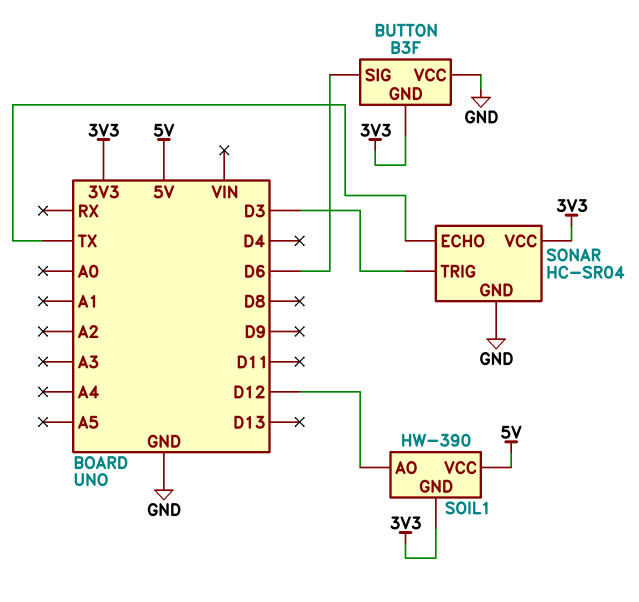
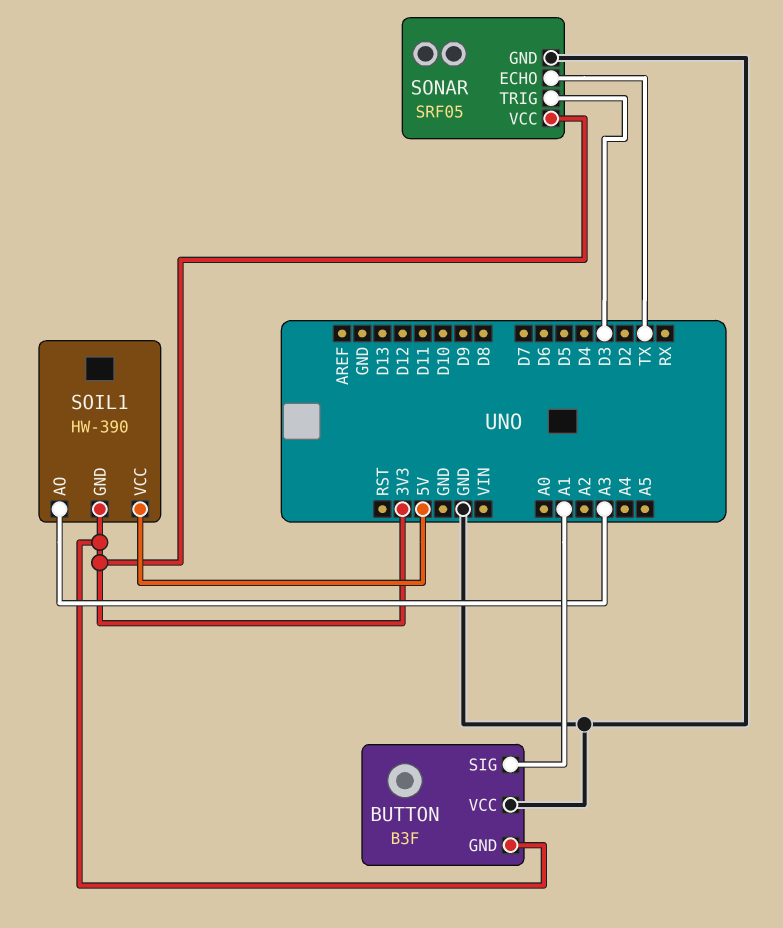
BUTTON pin SIG: D6 -> A1
SOIL1 pin AO: D12 -> A3
SONAR: HC-SR04 -> SRF05

